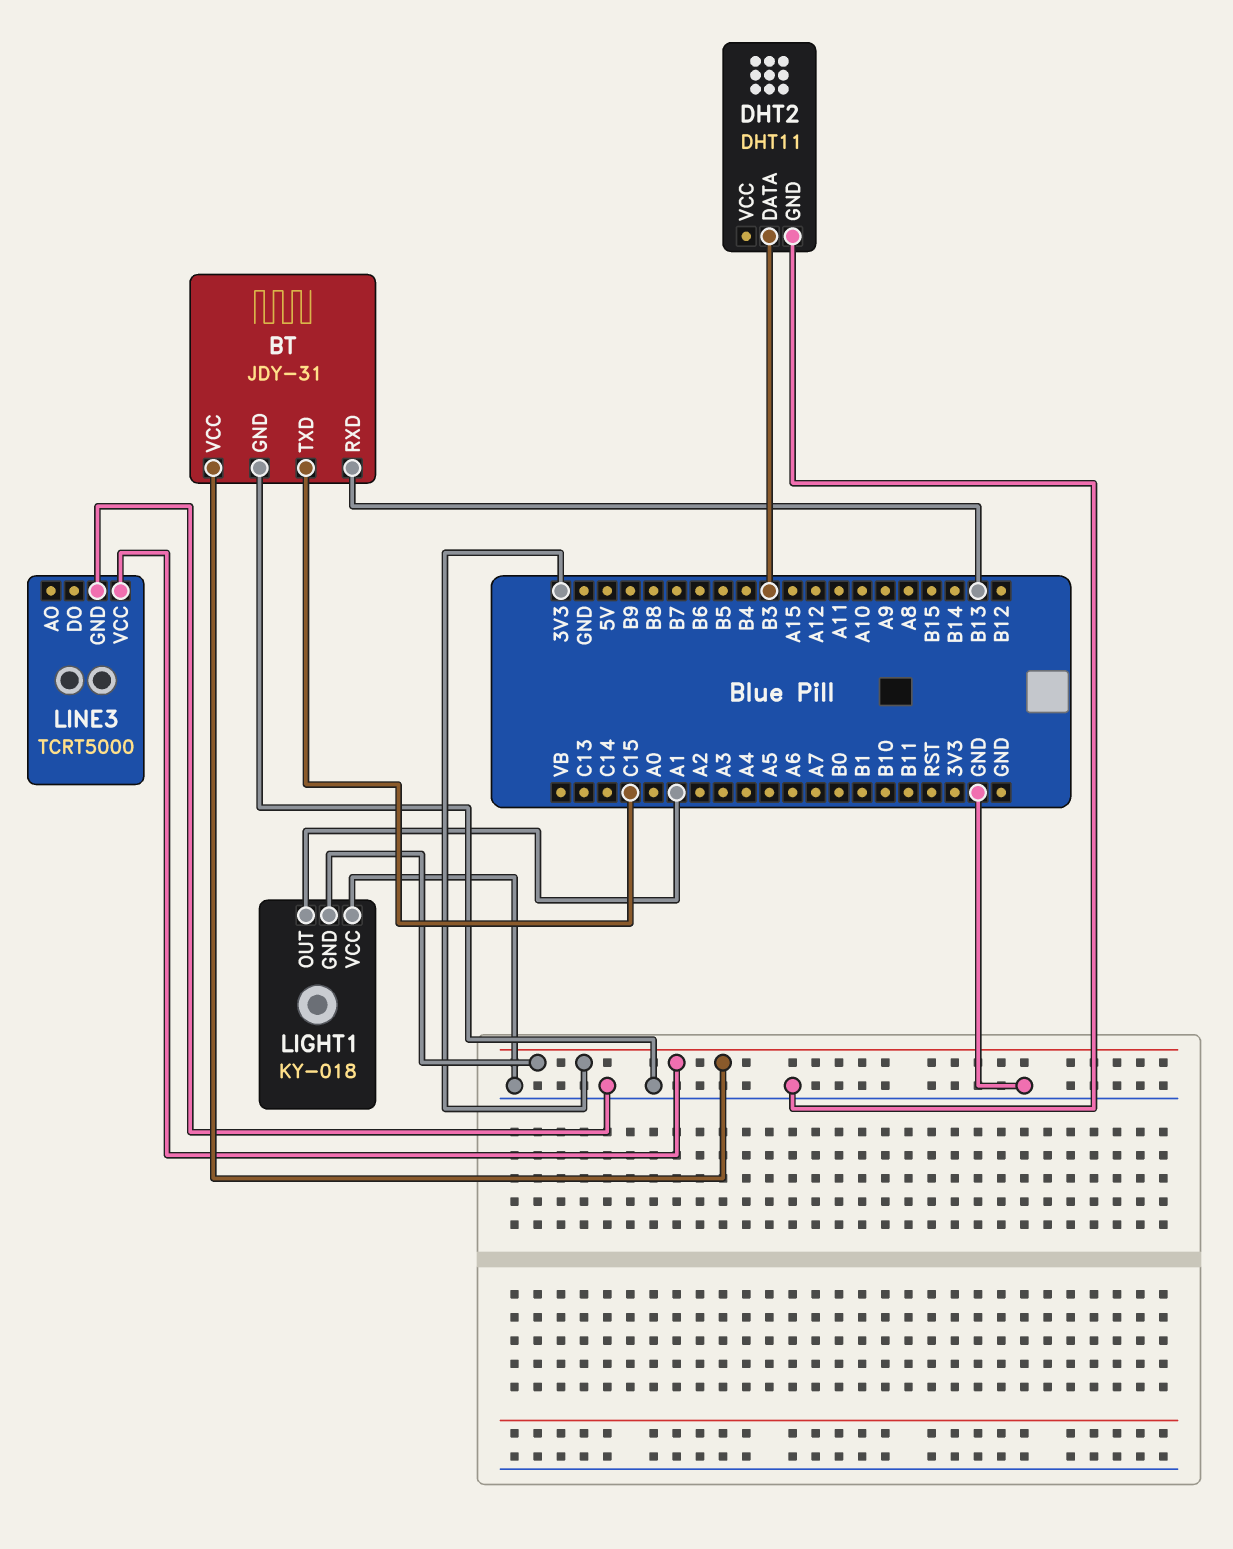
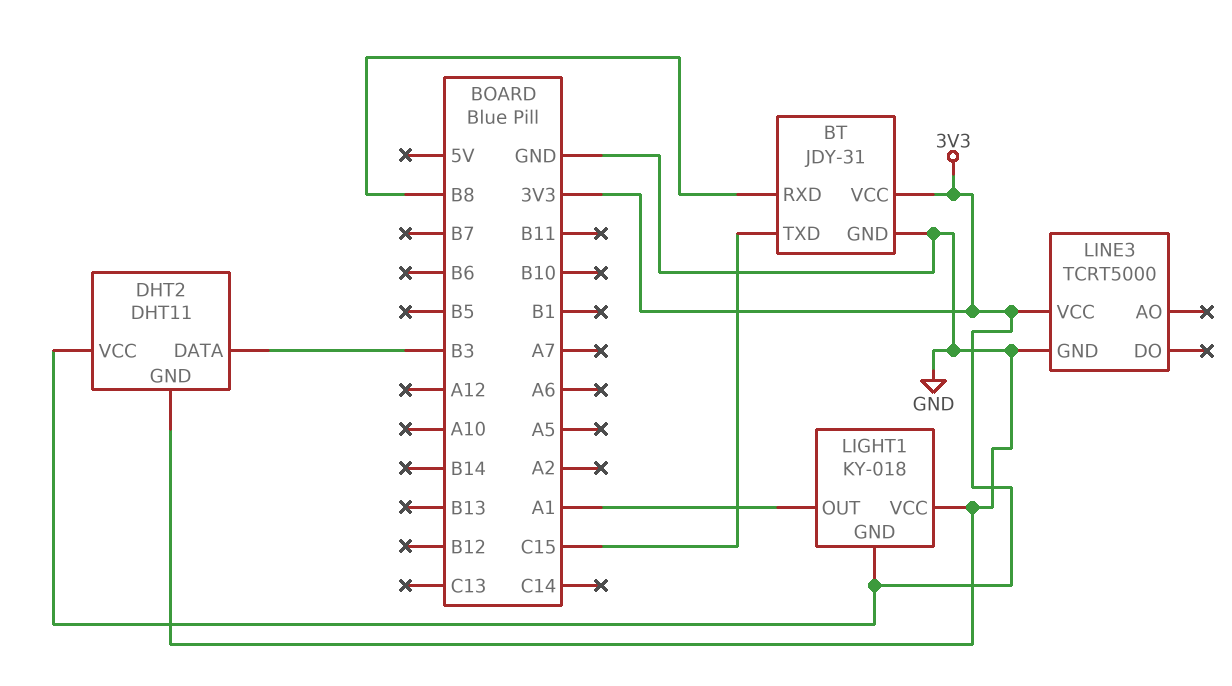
BT pin RXD: B13 -> B8
DHT2 pin VCC: none -> 3V3

